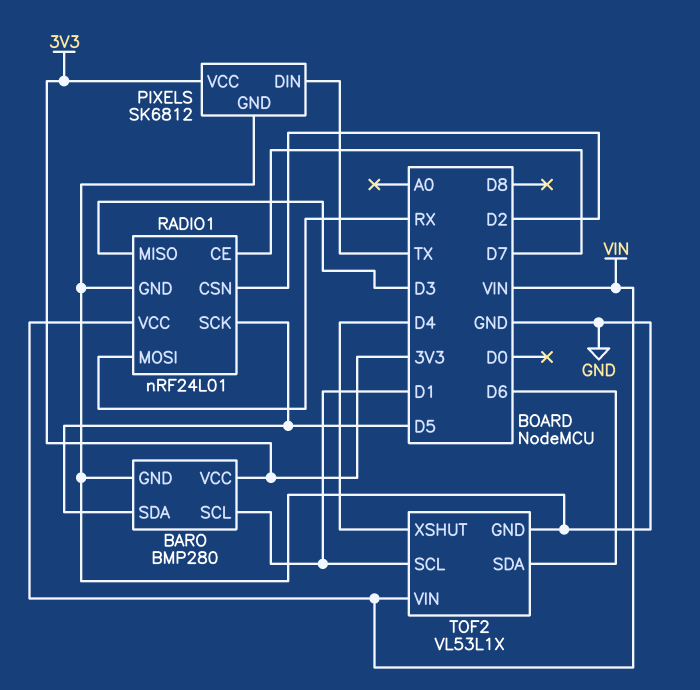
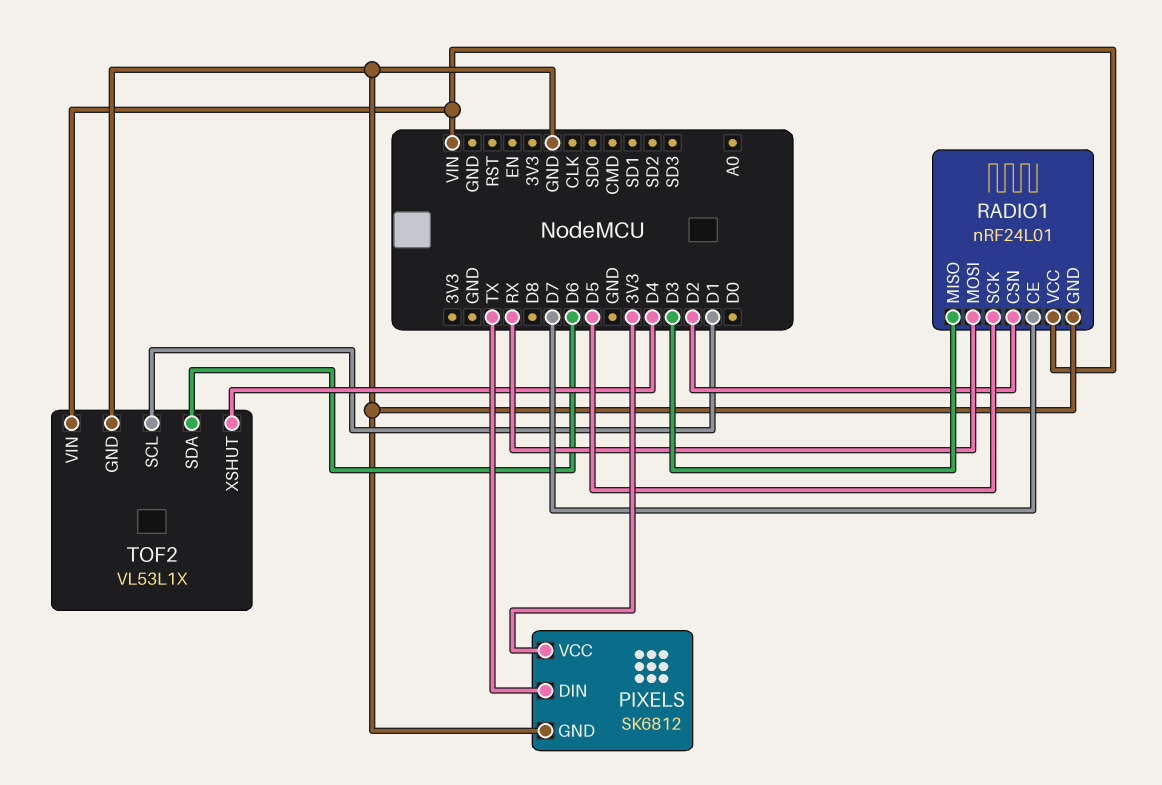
BARO: BMP280 -> none
BARO pin GND: GND -> none
BARO pin SCL: D1 -> none
BARO pin SDA: D5 -> none
BARO pin VCC: 3V3 -> none

